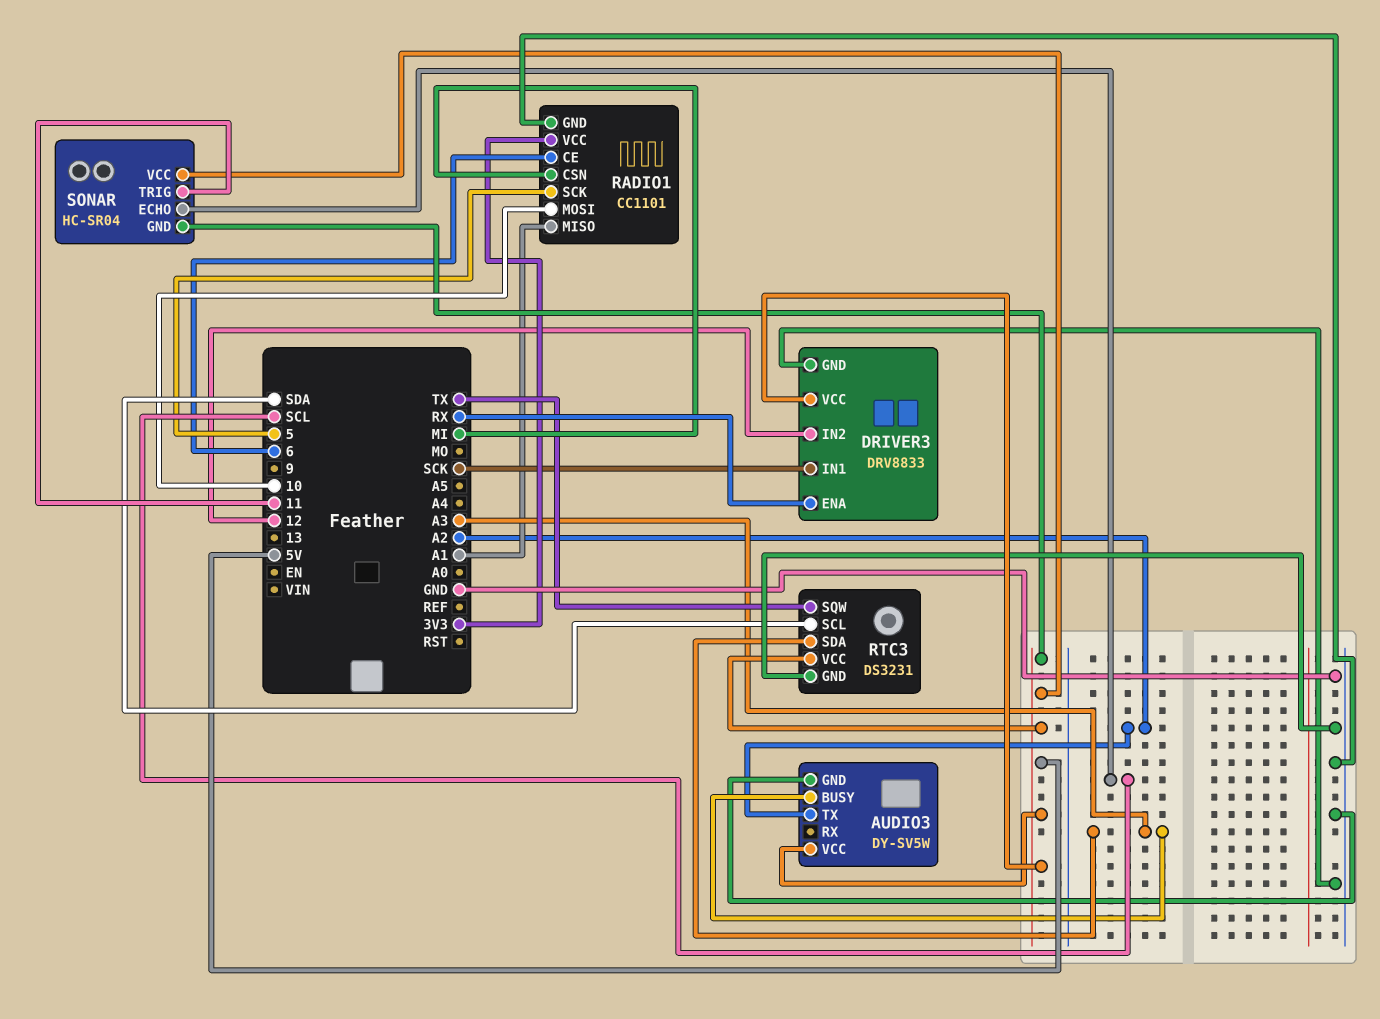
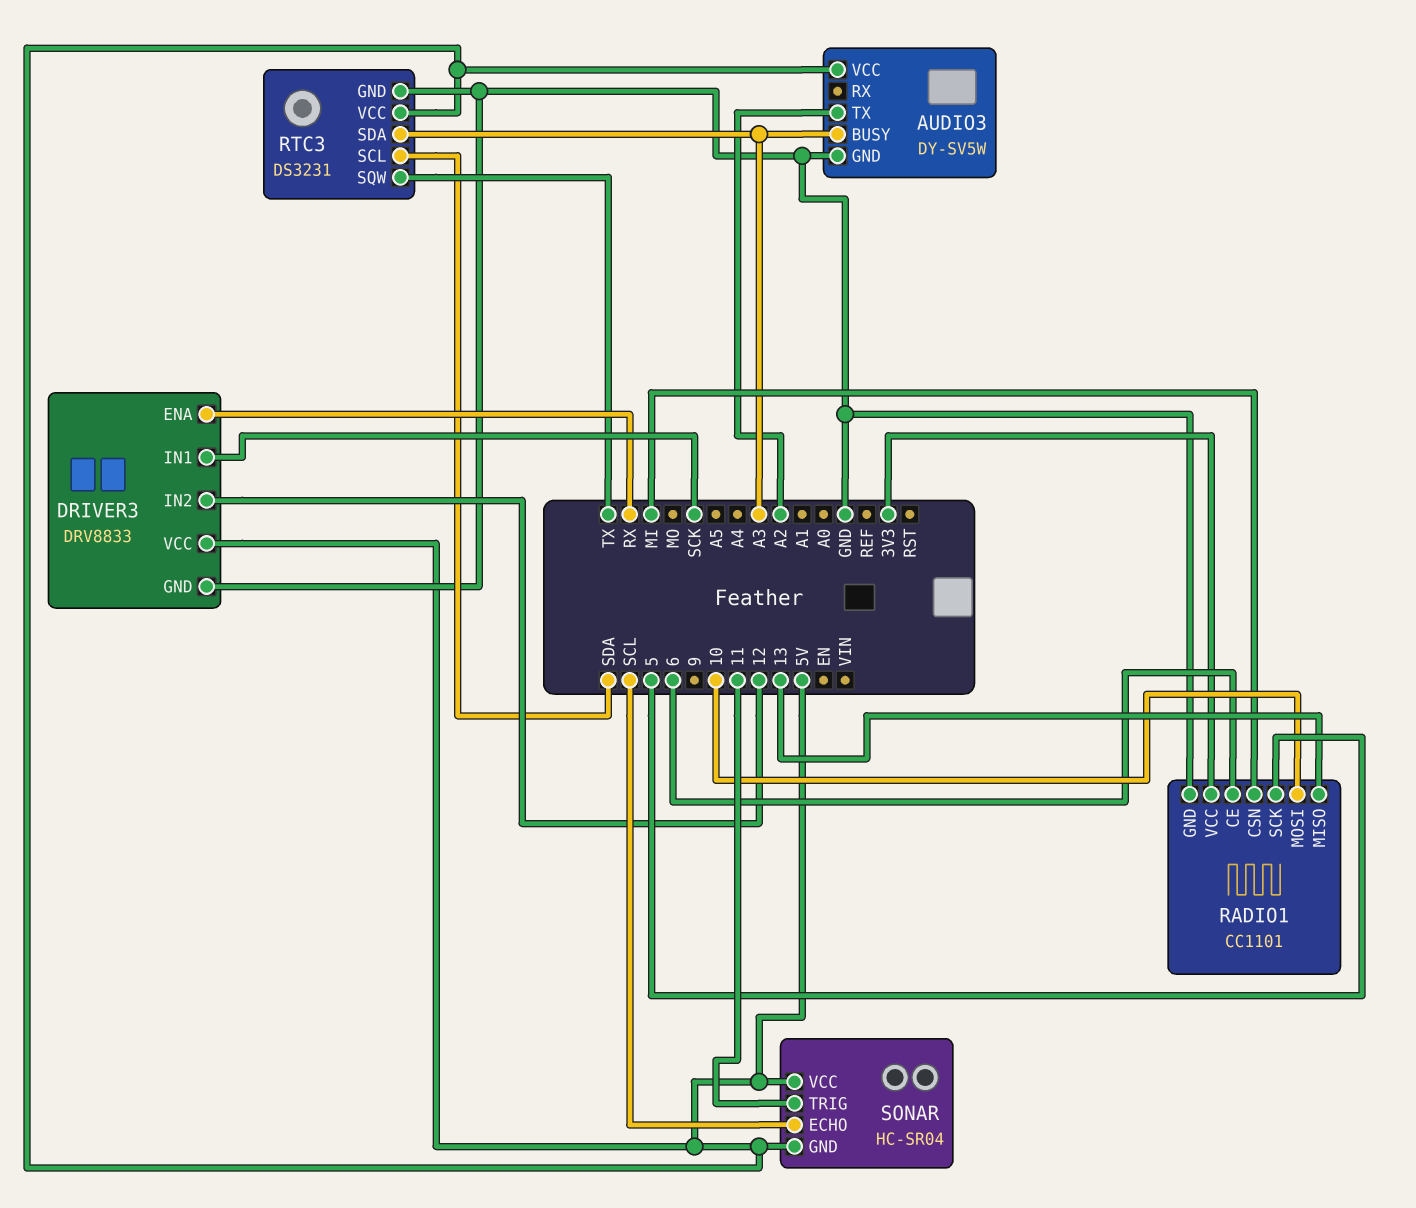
RADIO1 pin MISO: A1 -> 13

